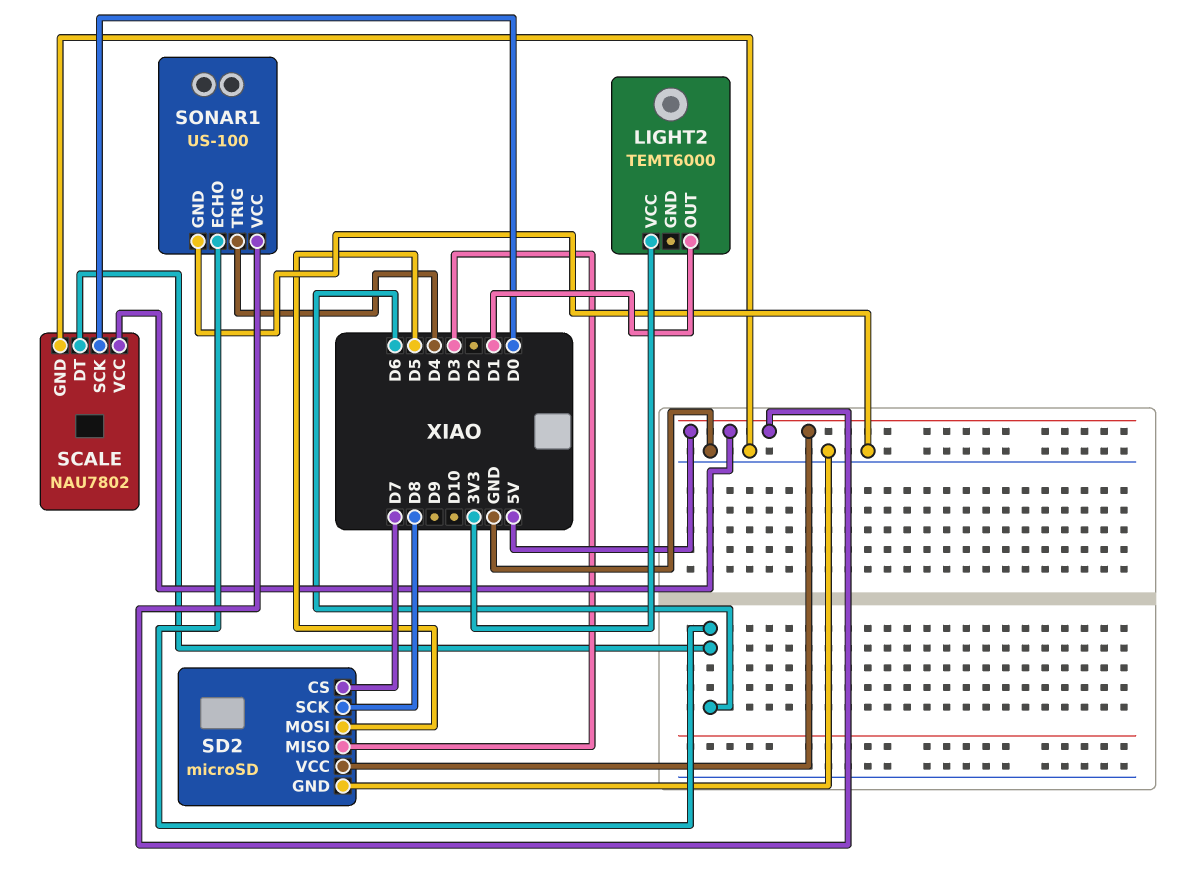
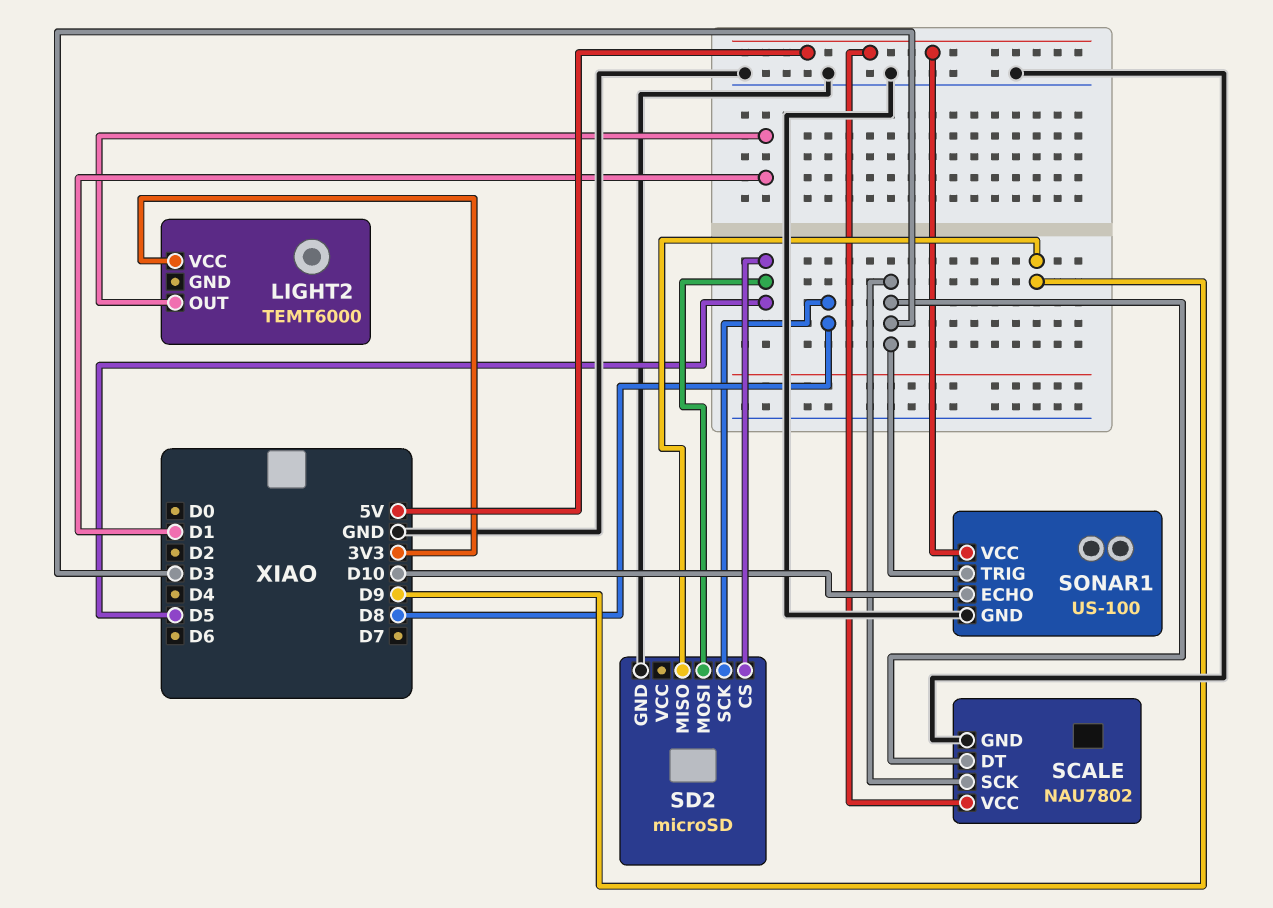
SCALE pin DT: D6 -> D3
SCALE pin SCK: D0 -> D3
SD2 pin CS: D7 -> D5
SD2 pin MISO: D3 -> D9
SD2 pin VCC: 5V -> none
SONAR1 pin ECHO: D6 -> D10
SONAR1 pin TRIG: D4 -> D3

